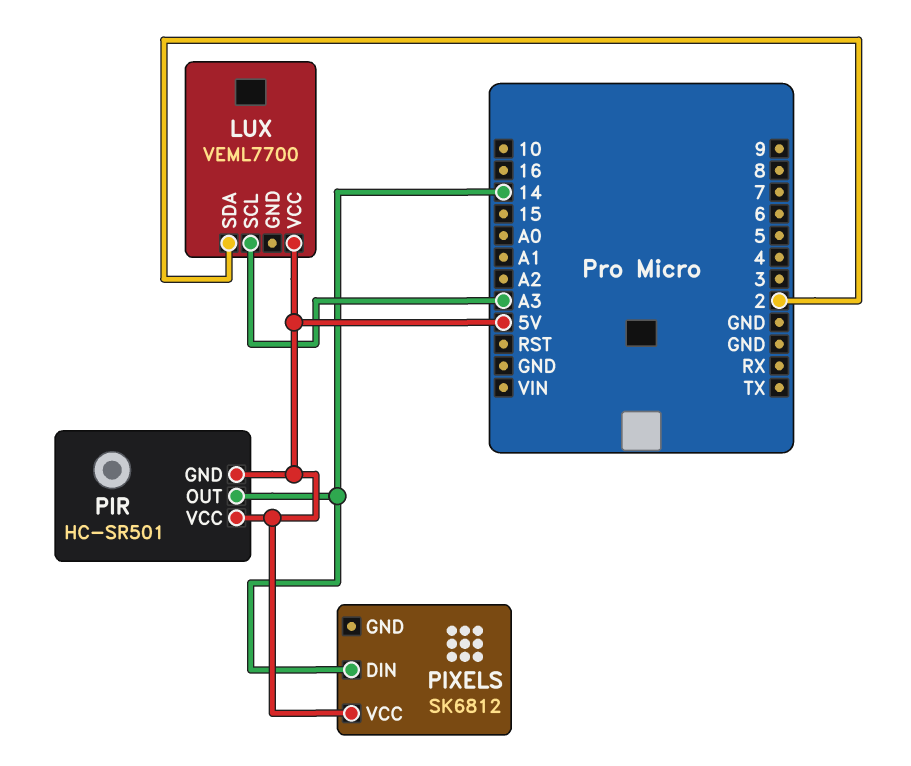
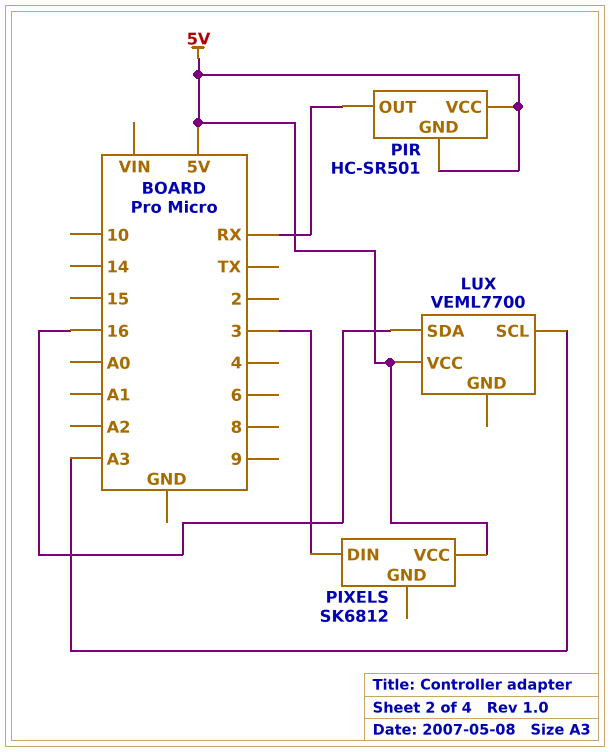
LUX pin SDA: 2 -> 16
PIR pin OUT: 14 -> RX
PIXELS pin DIN: 14 -> 3

